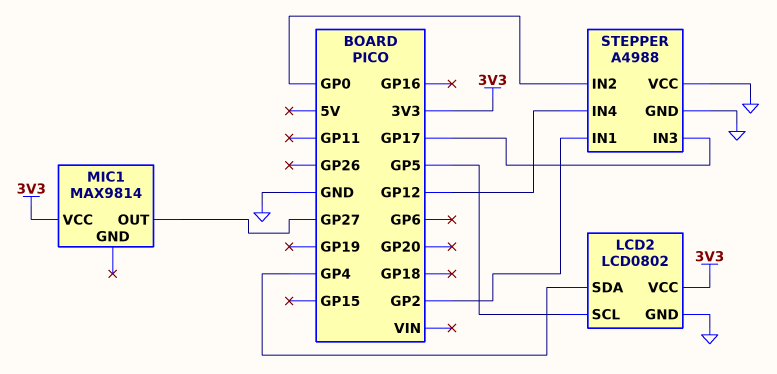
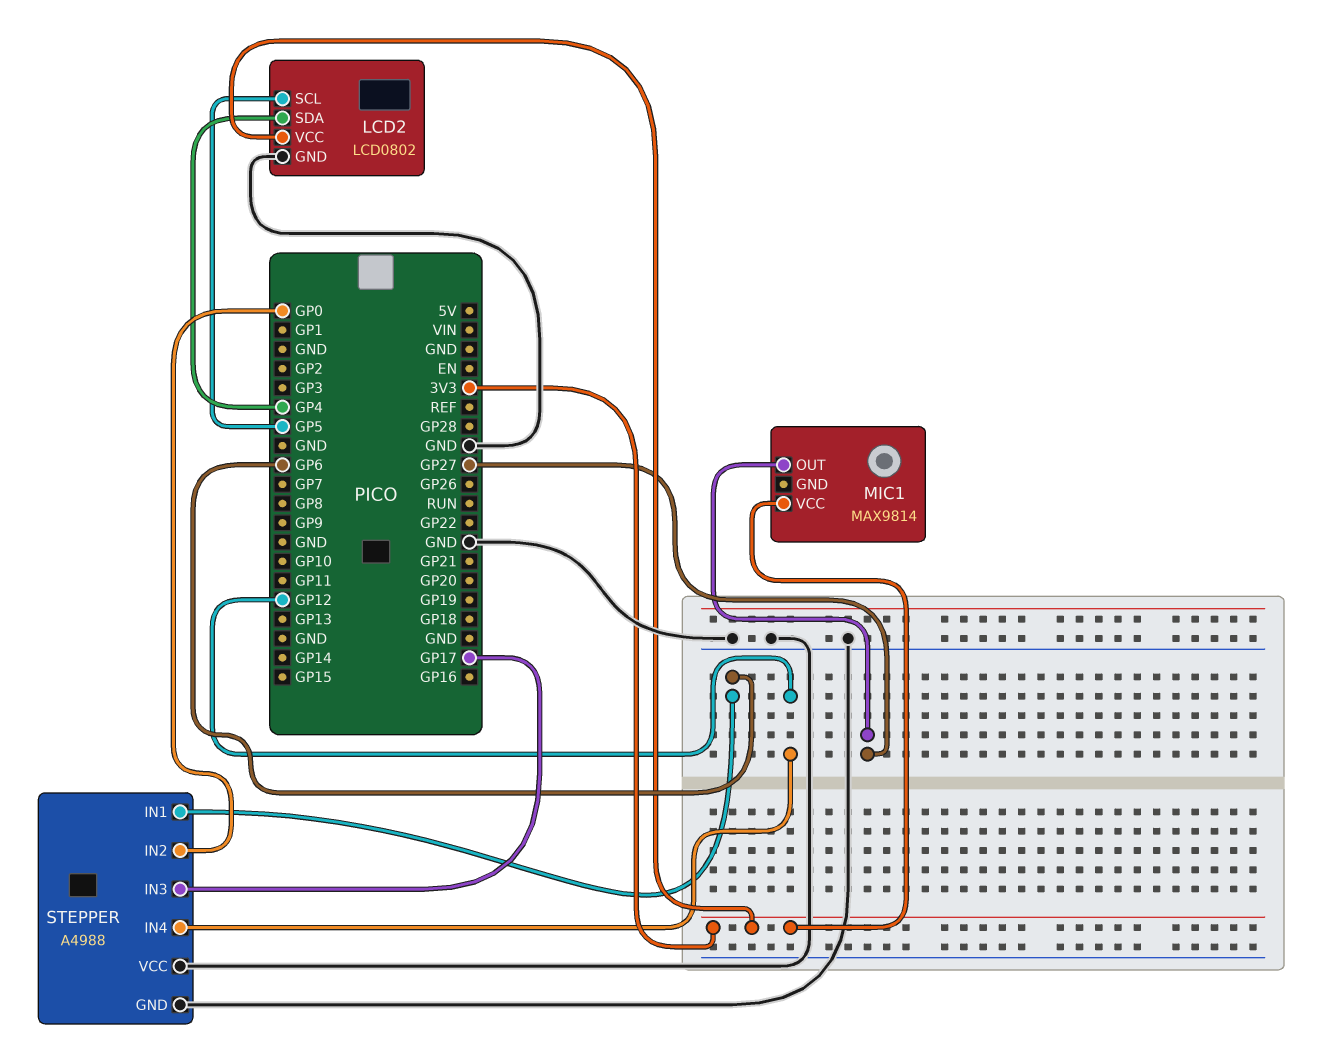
STEPPER pin IN1: GP2 -> GP6

